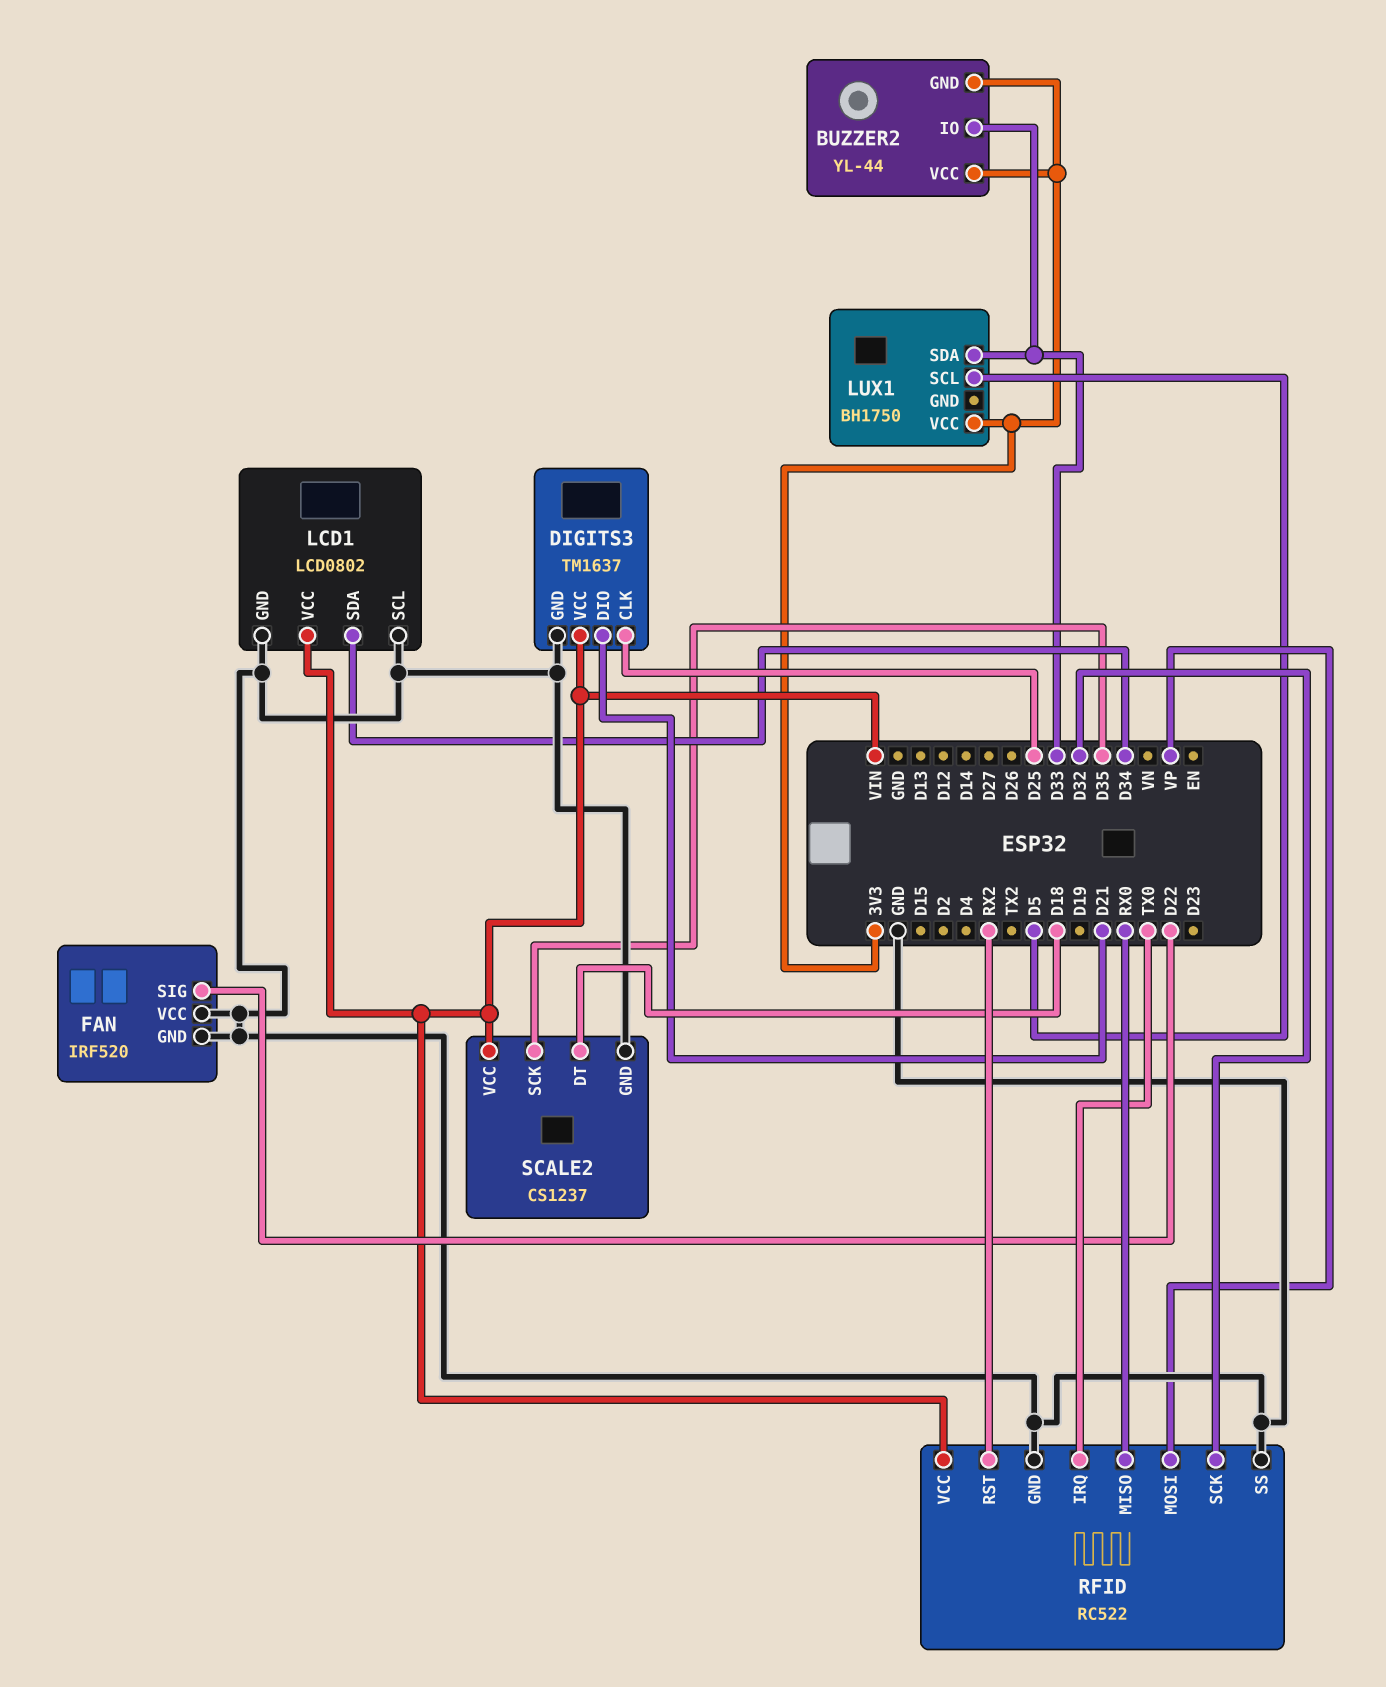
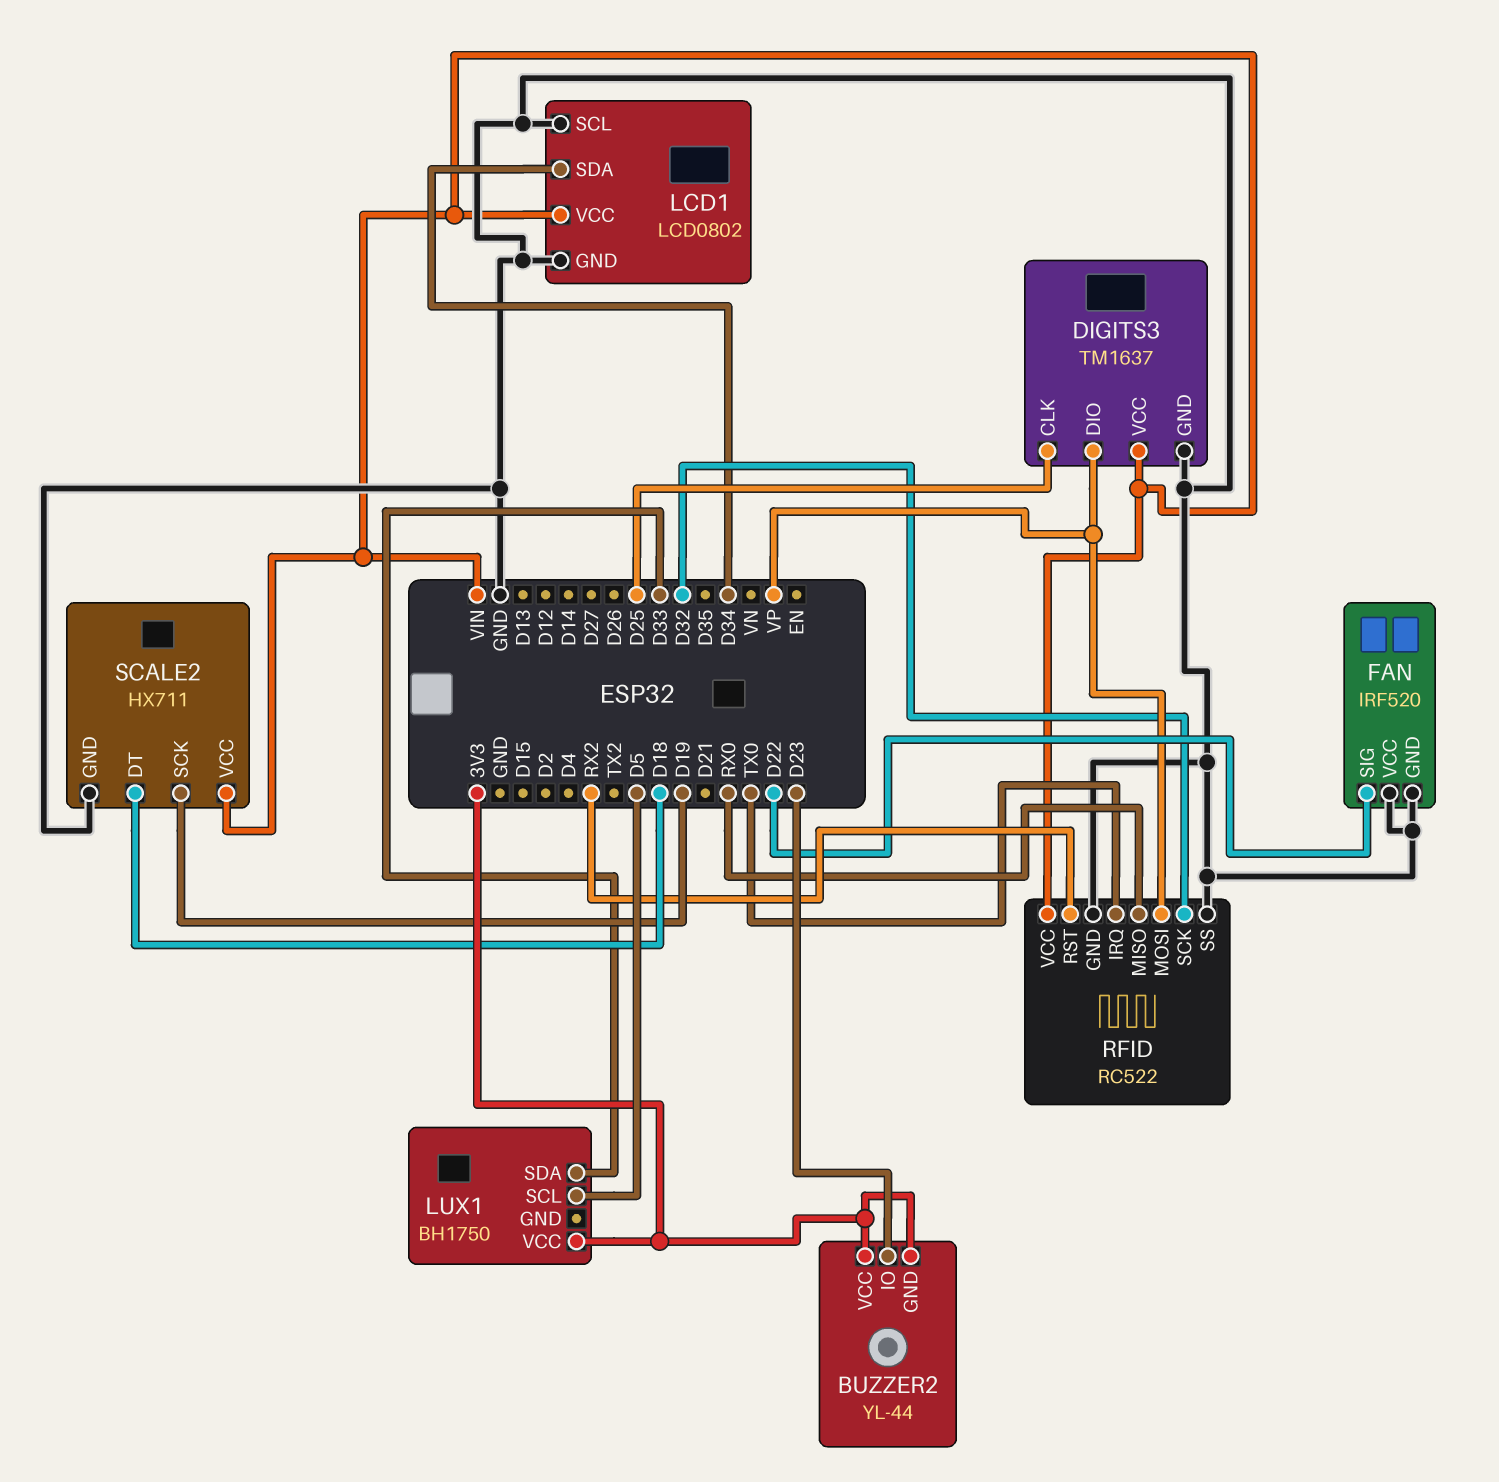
BUZZER2 pin IO: D33 -> D23
DIGITS3 pin DIO: D21 -> VP
SCALE2: CS1237 -> HX711
SCALE2 pin SCK: D35 -> D19

